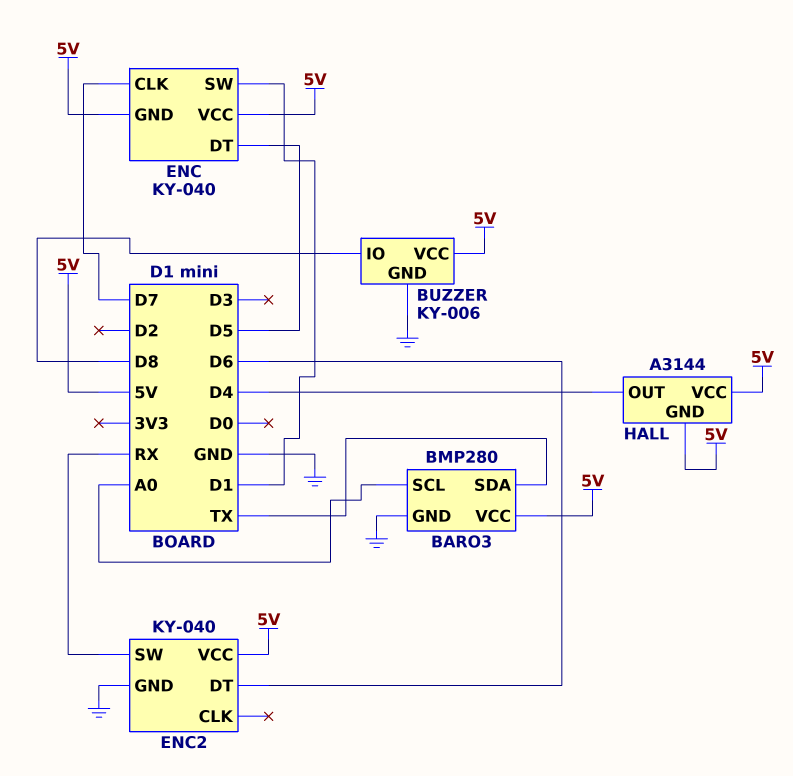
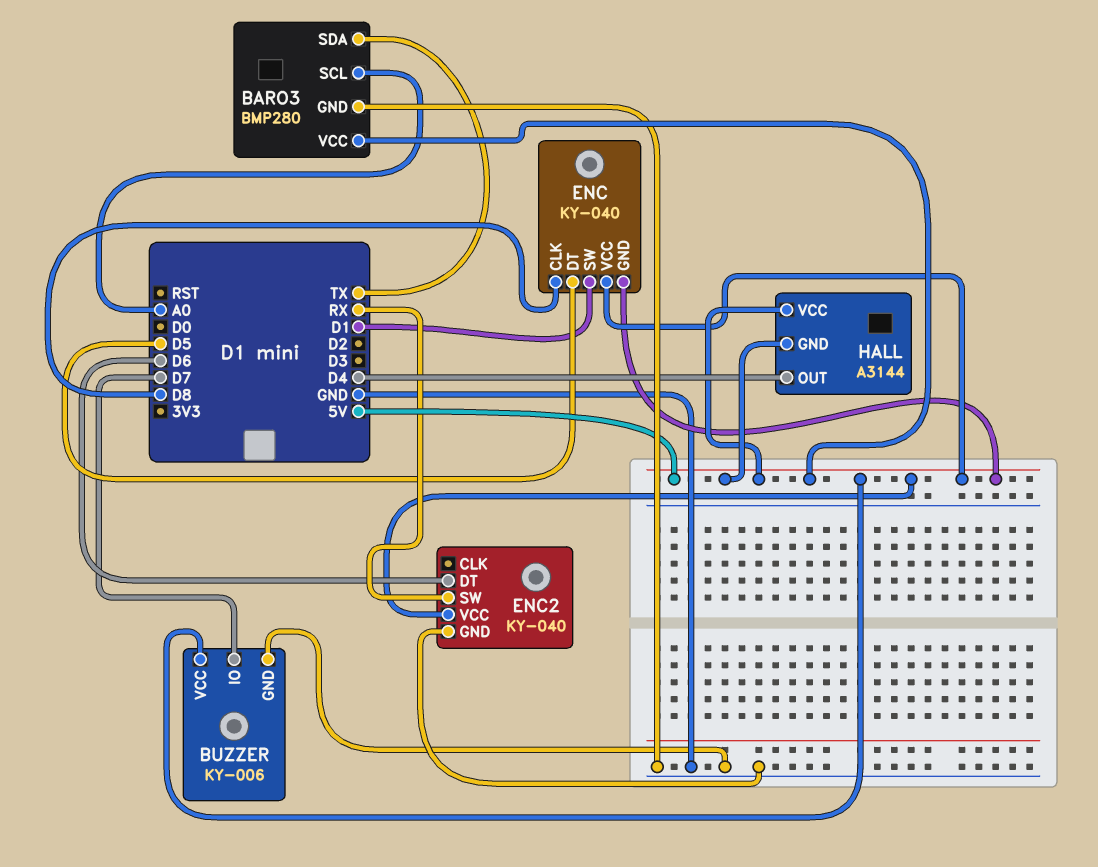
BUZZER pin IO: D8 -> D7
ENC pin CLK: D7 -> D8

